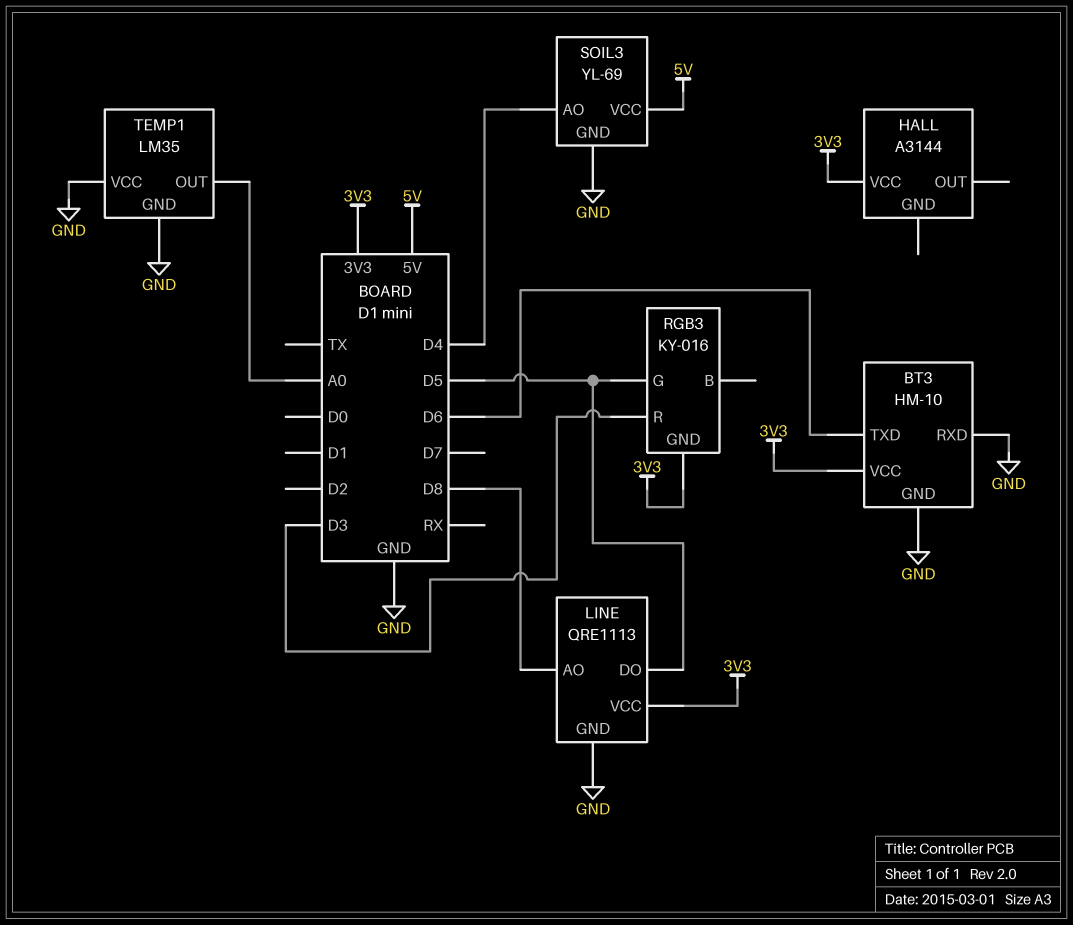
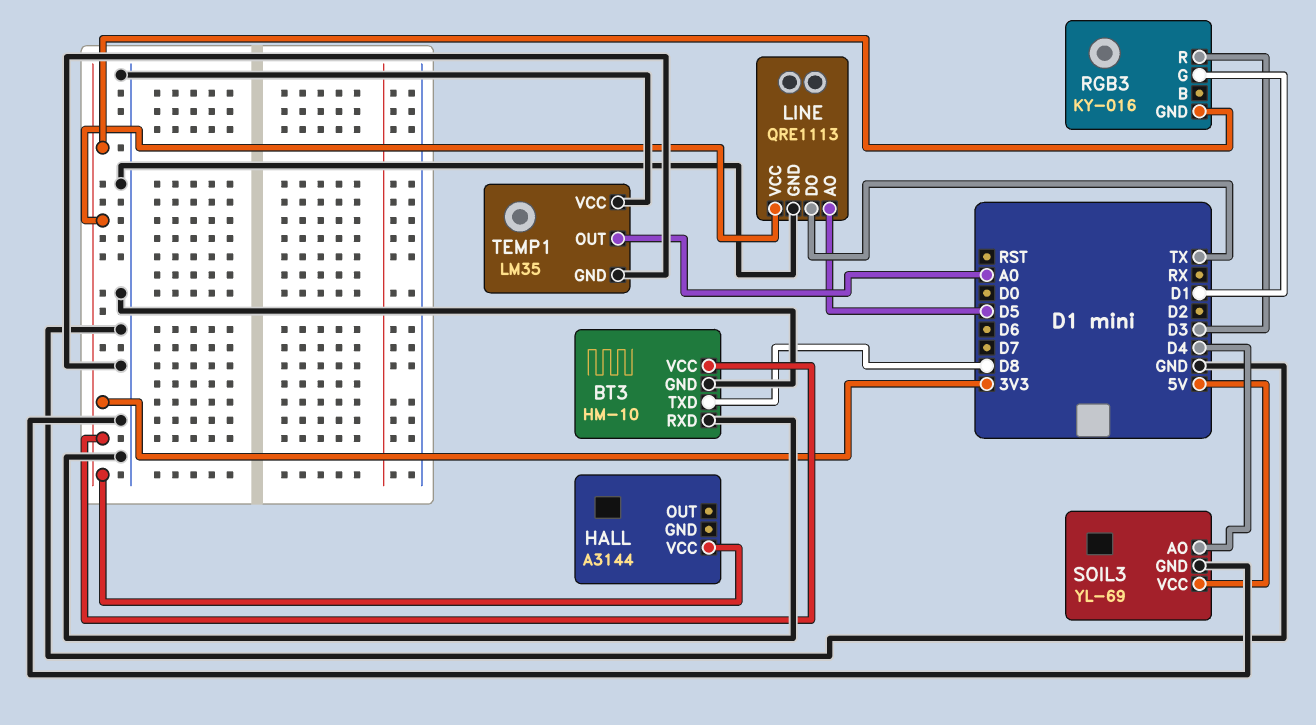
BT3 pin TXD: D6 -> D8
LINE pin AO: D8 -> D5
LINE pin DO: D5 -> TX
RGB3 pin G: D5 -> D1

